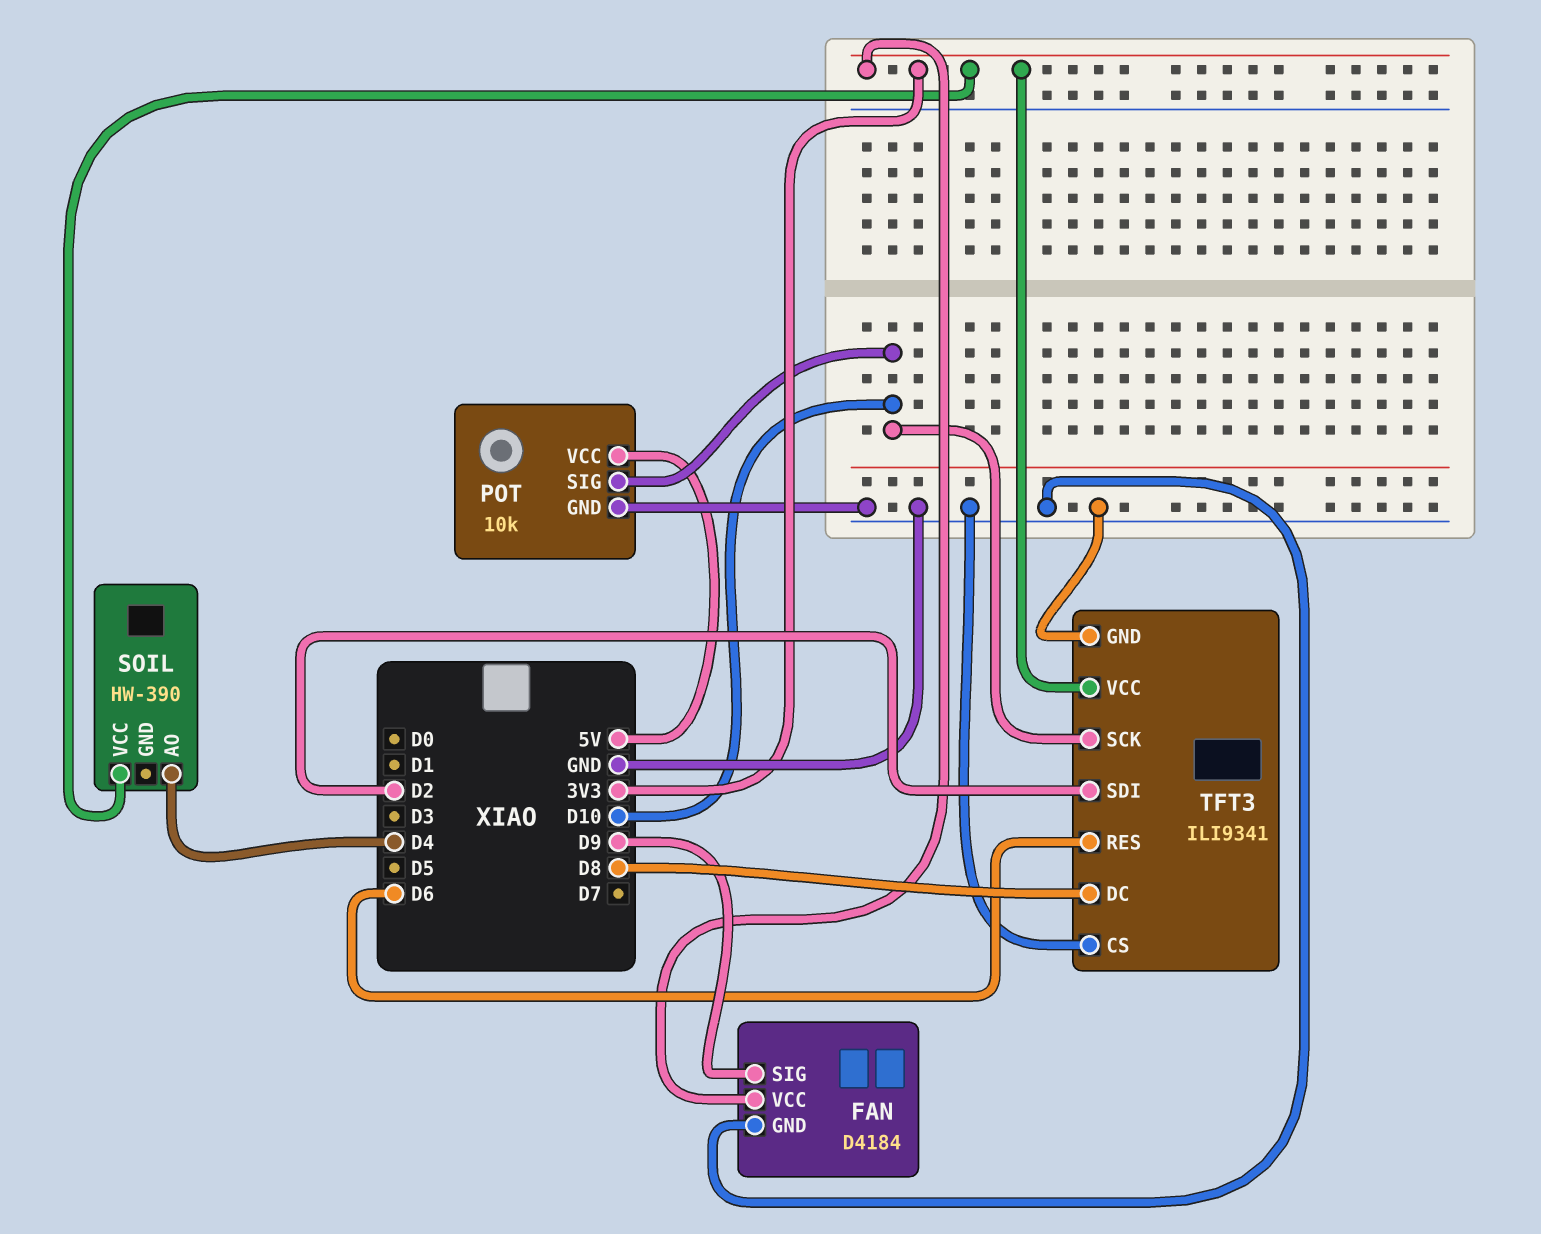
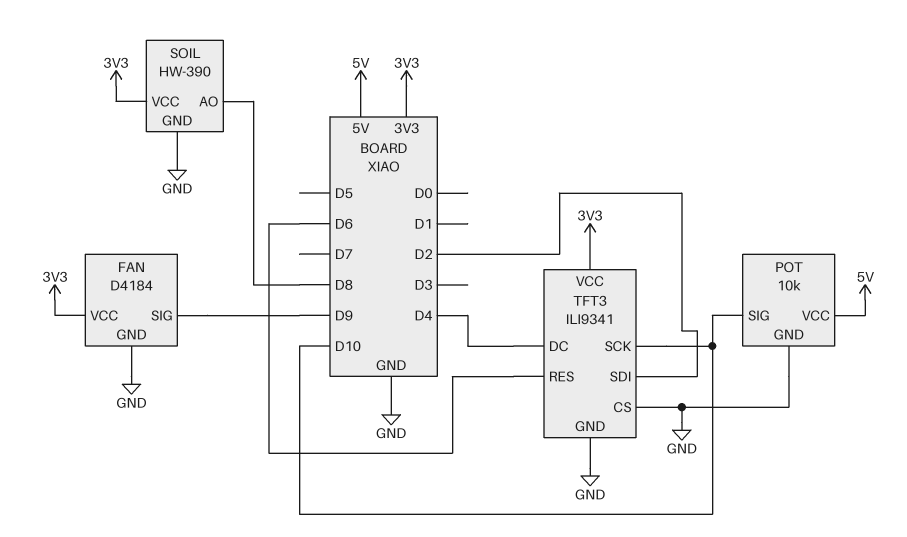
SOIL pin AO: D4 -> D8
SOIL pin GND: none -> GND
TFT3 pin DC: D8 -> D4

